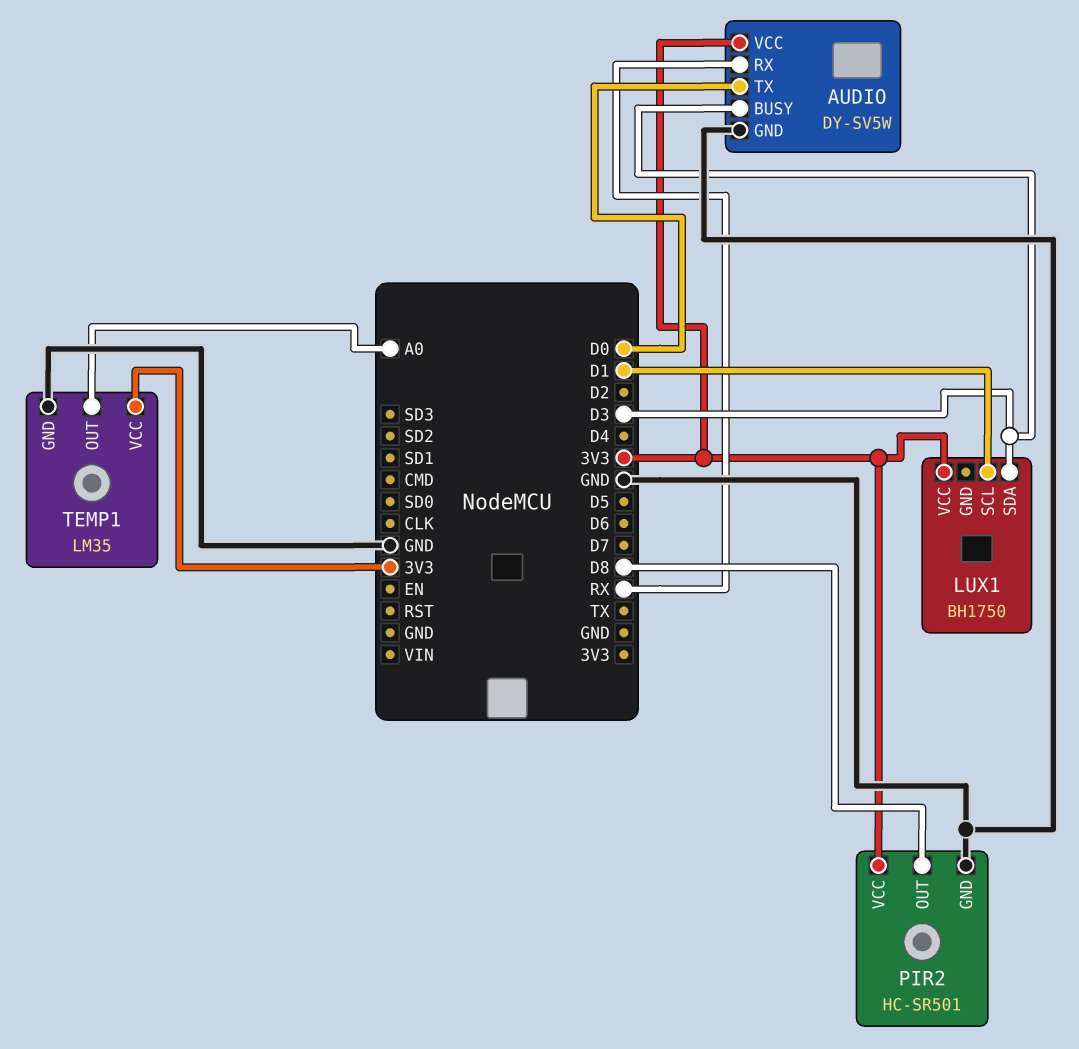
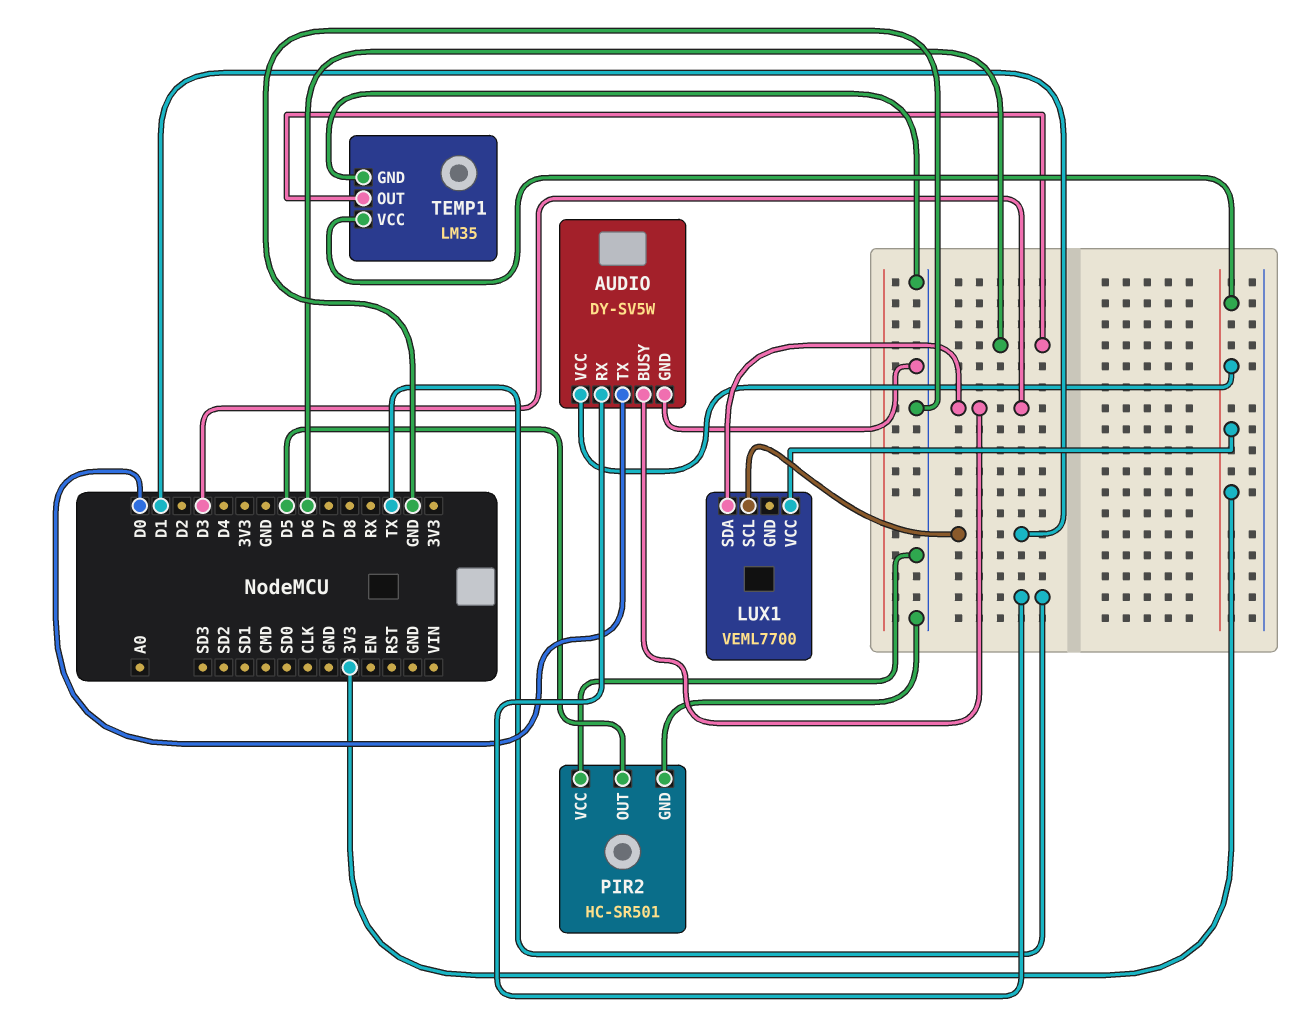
AUDIO pin RX: RX -> TX
LUX1: BH1750 -> VEML7700
PIR2 pin OUT: D8 -> D5
PIR2 pin VCC: 3V3 -> GND
TEMP1 pin OUT: A0 -> D6

